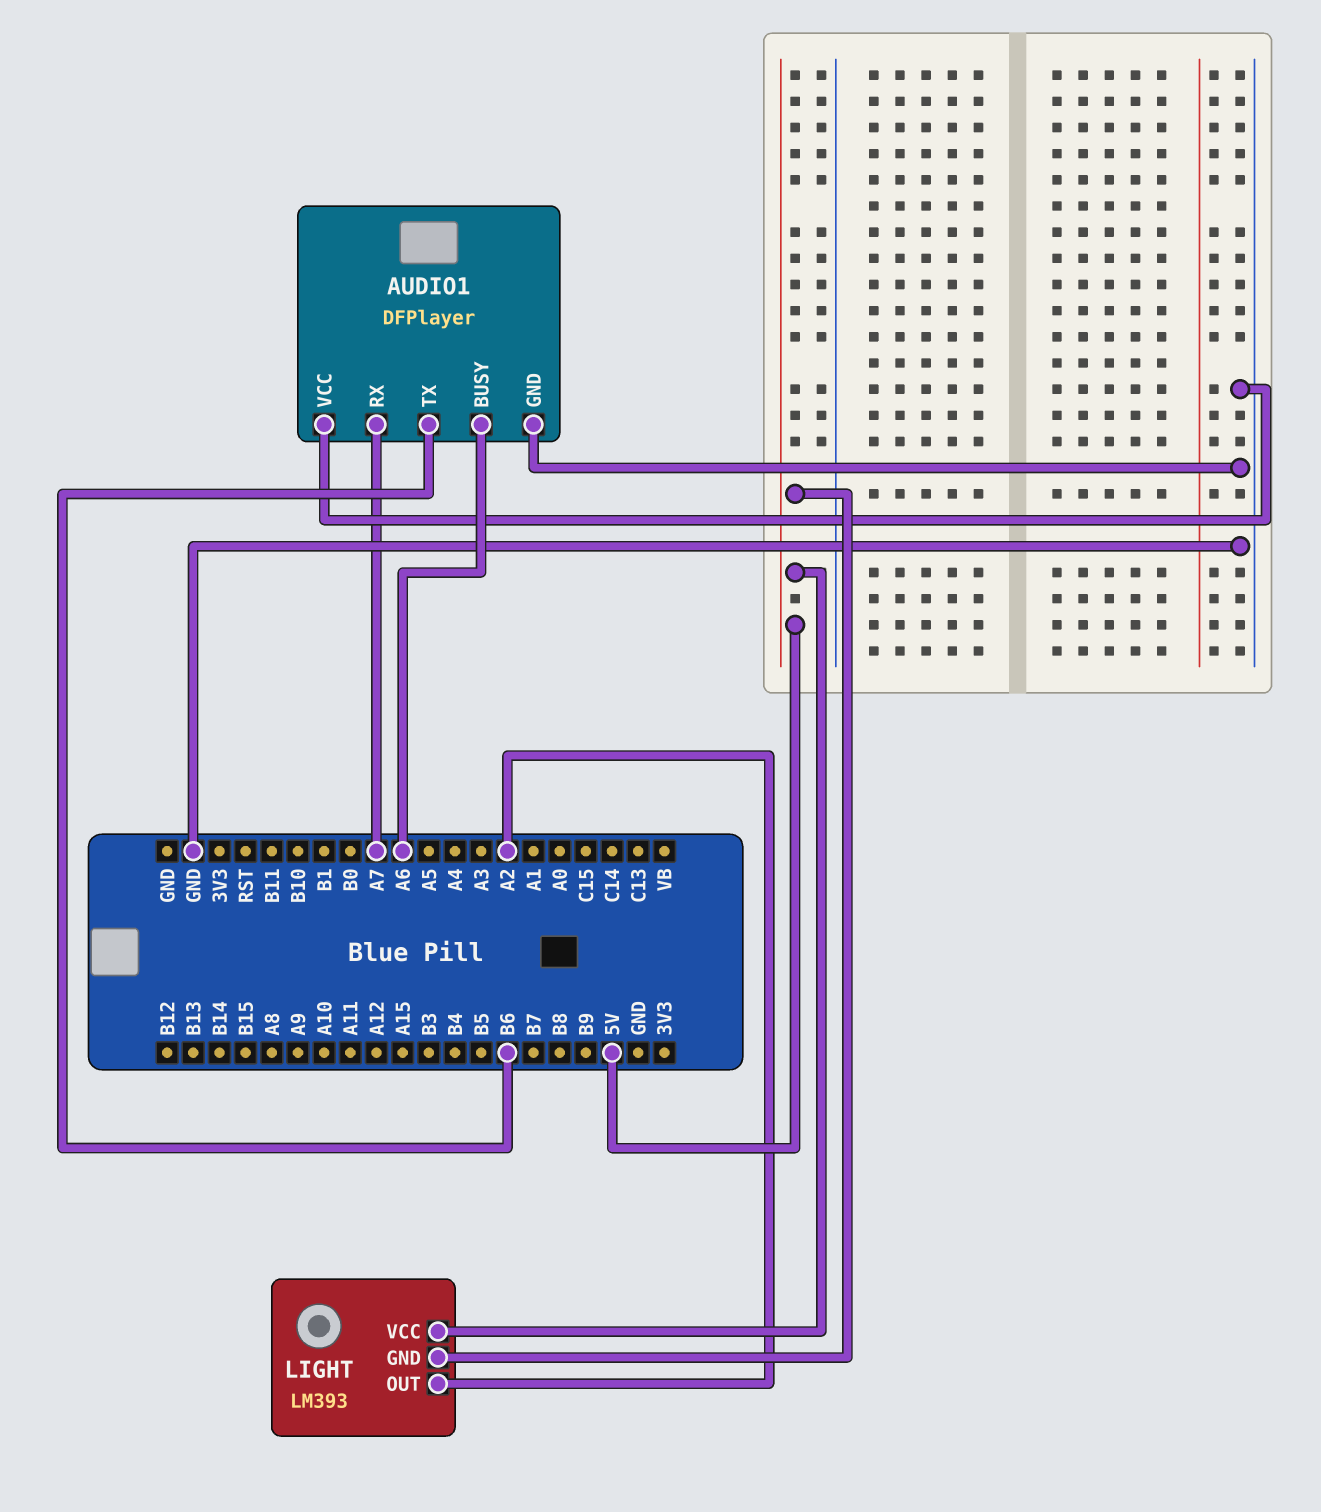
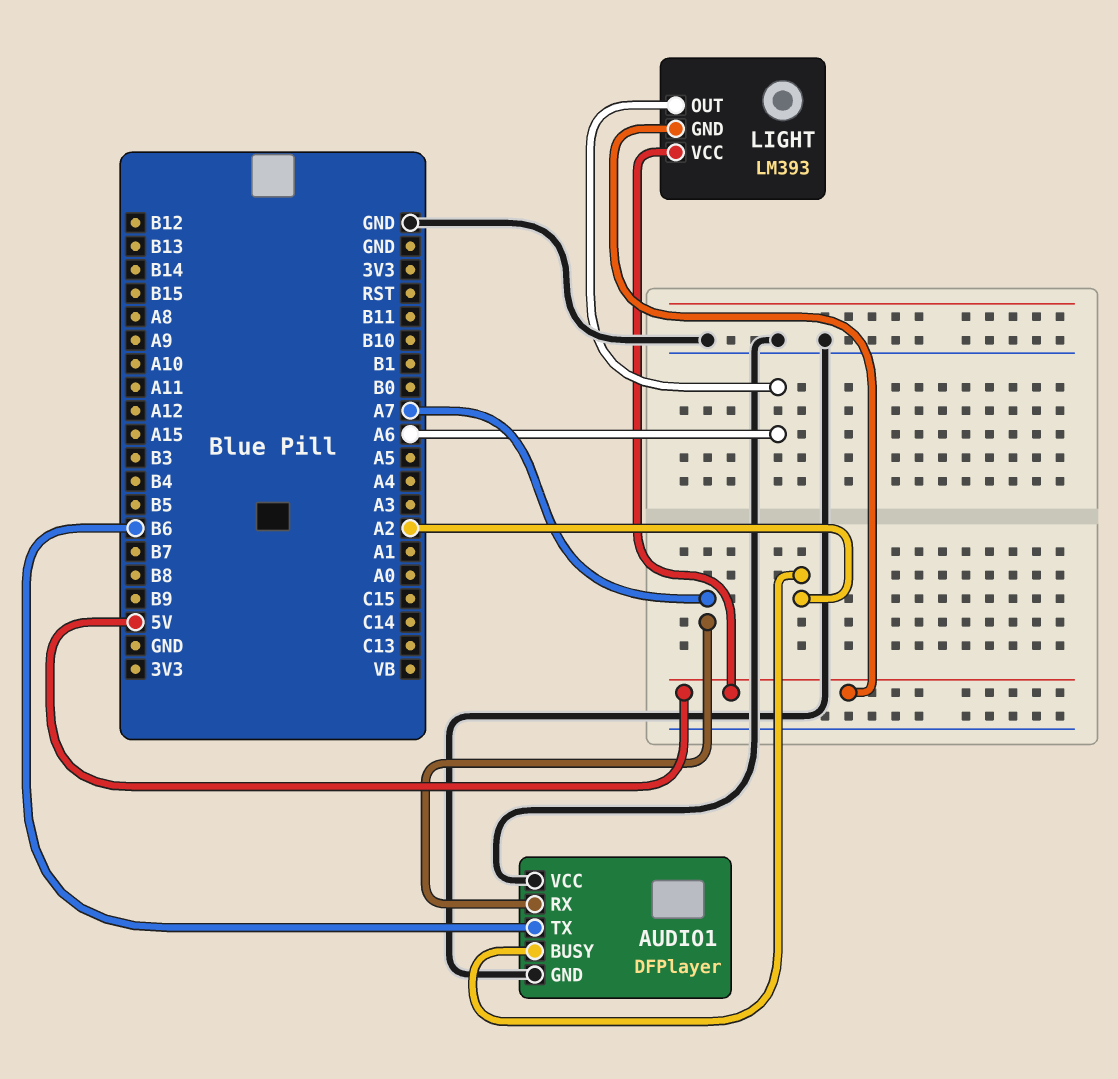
AUDIO1 pin BUSY: A6 -> A2
LIGHT pin OUT: A2 -> A6

